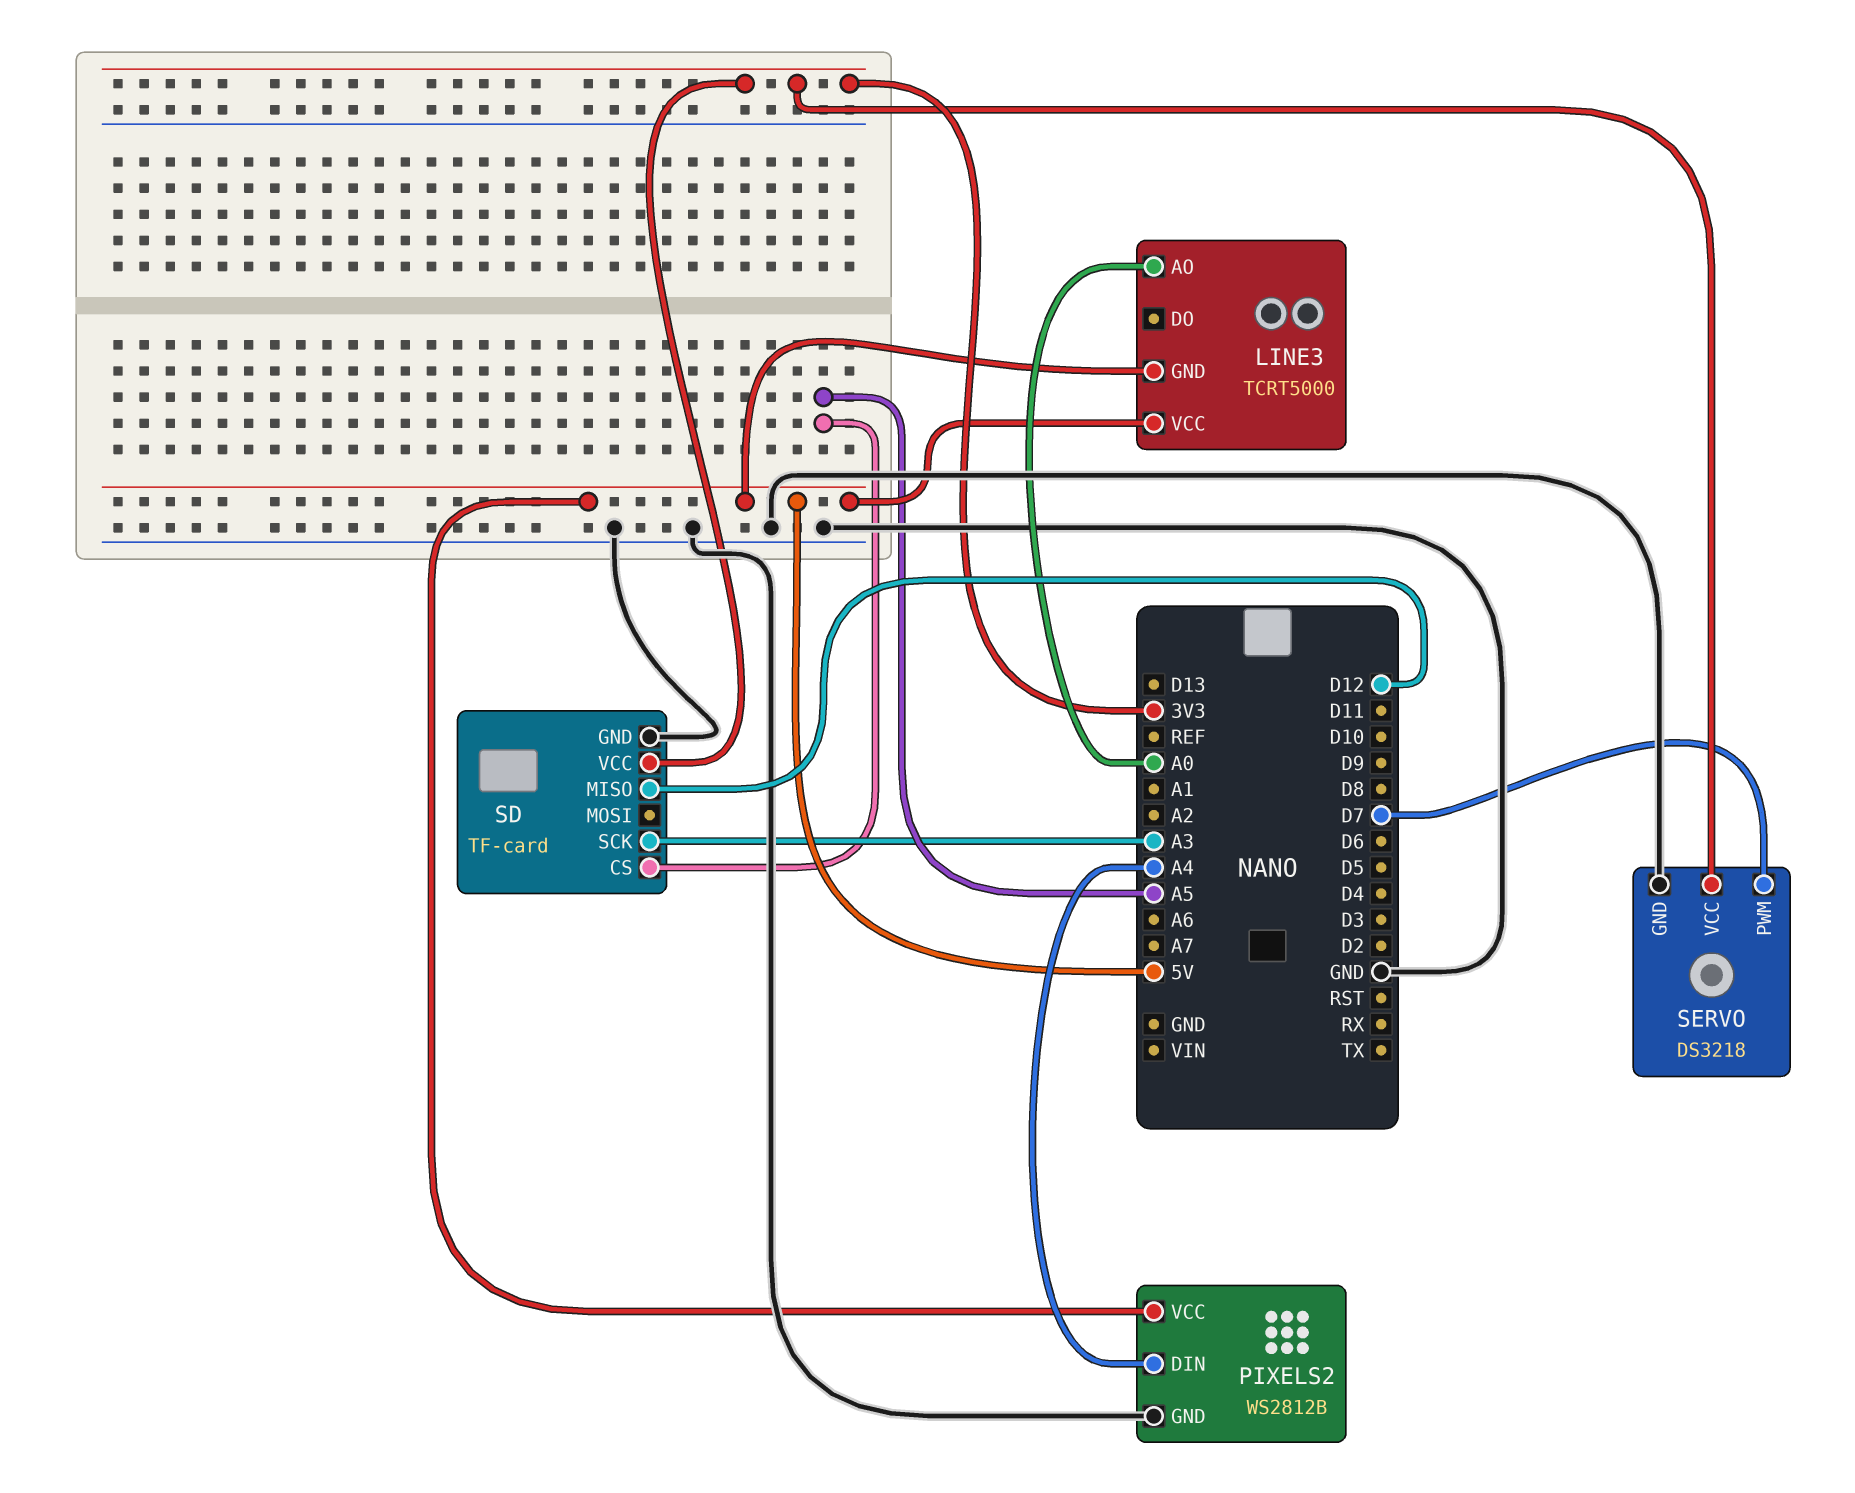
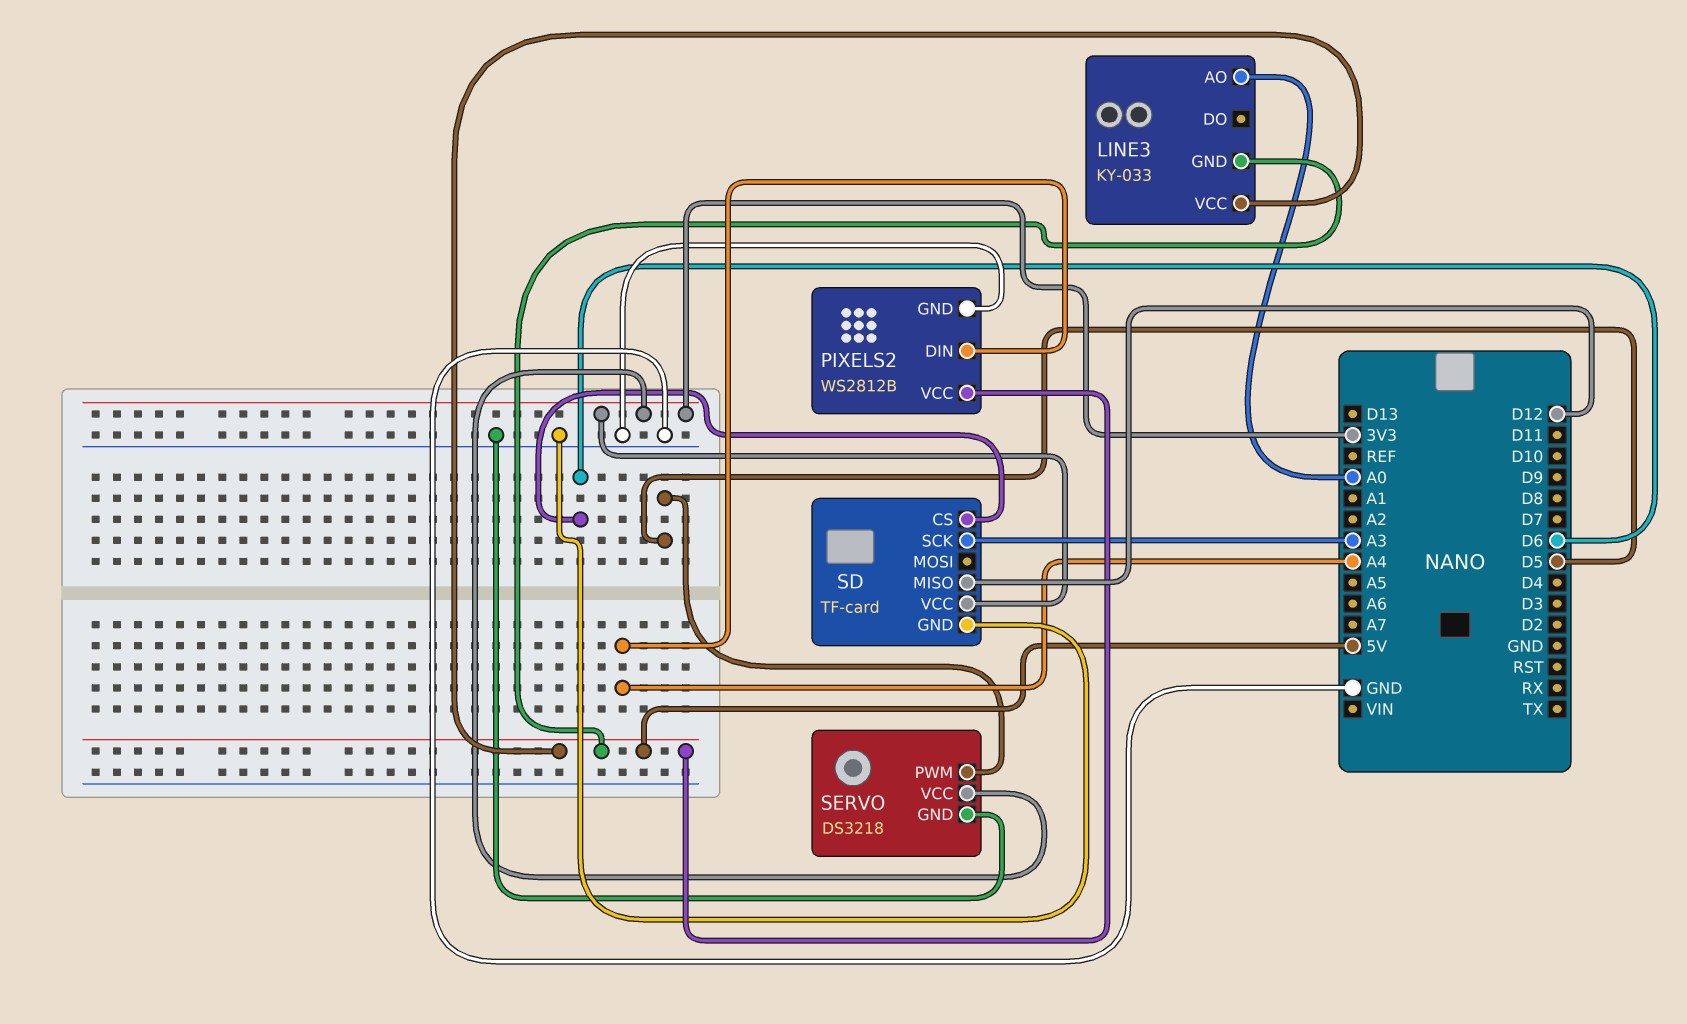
LINE3: TCRT5000 -> KY-033
SD pin CS: A5 -> D6
SERVO pin PWM: D7 -> D5

